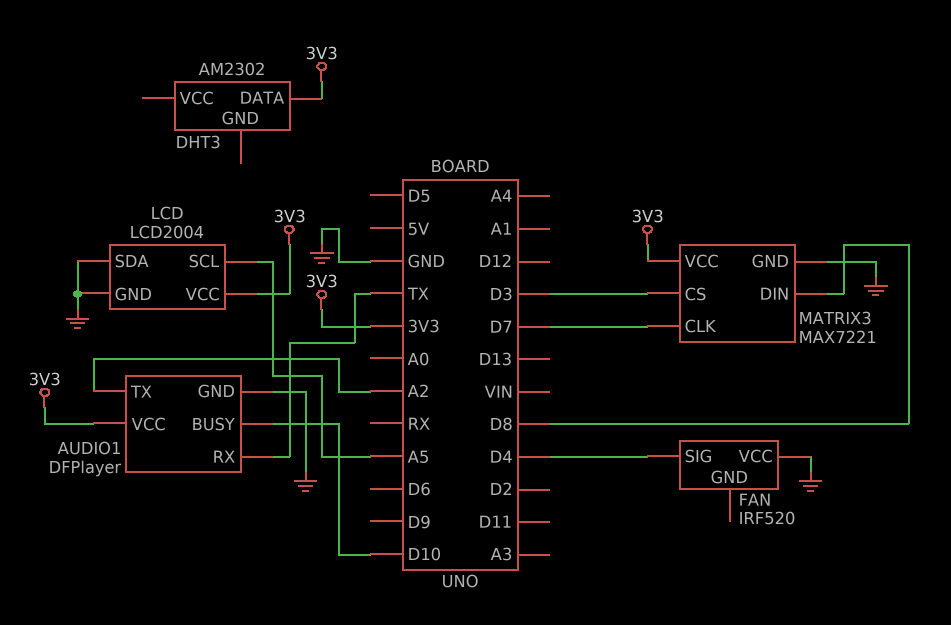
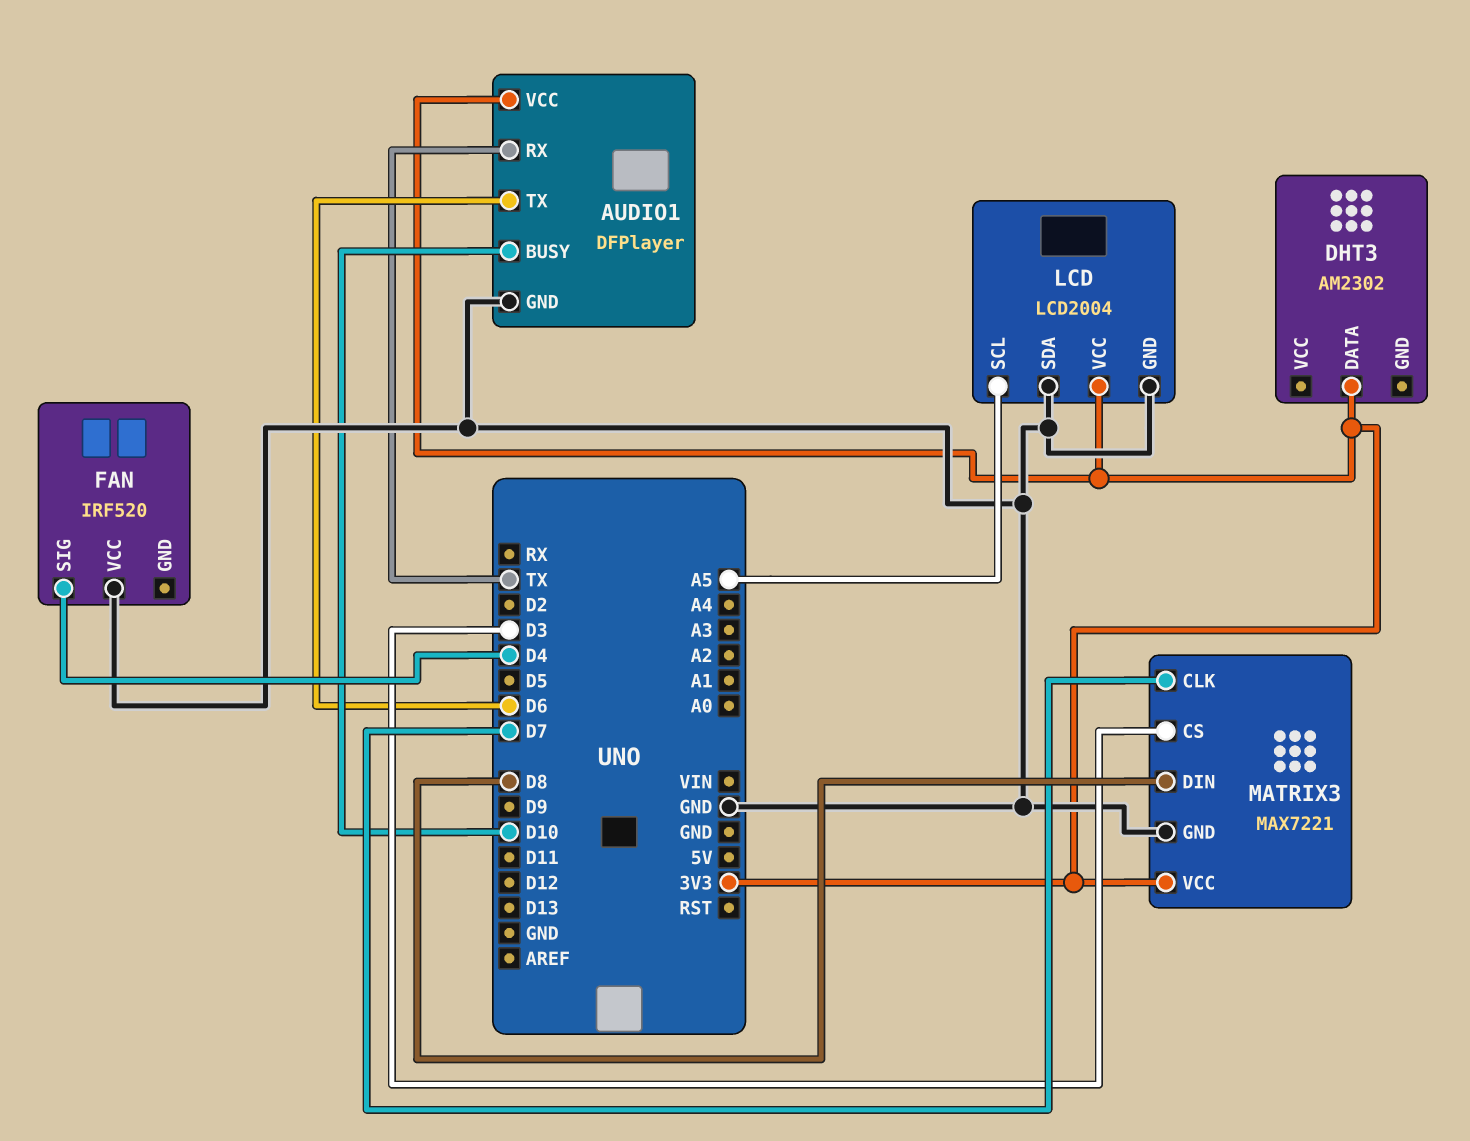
AUDIO1 pin TX: A2 -> D6

